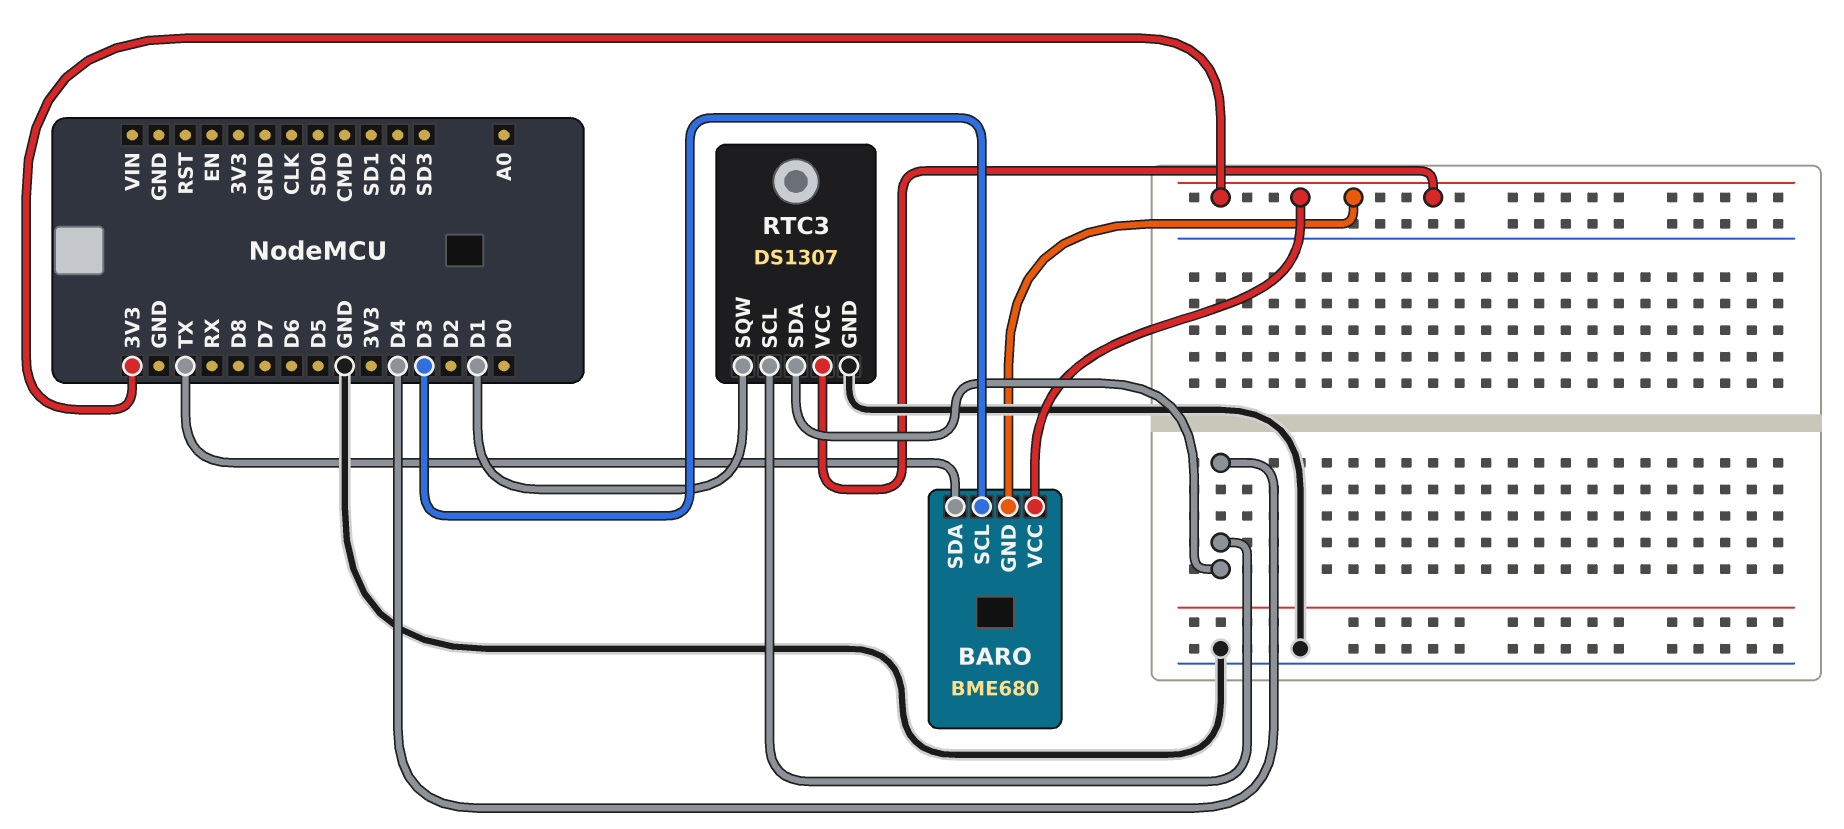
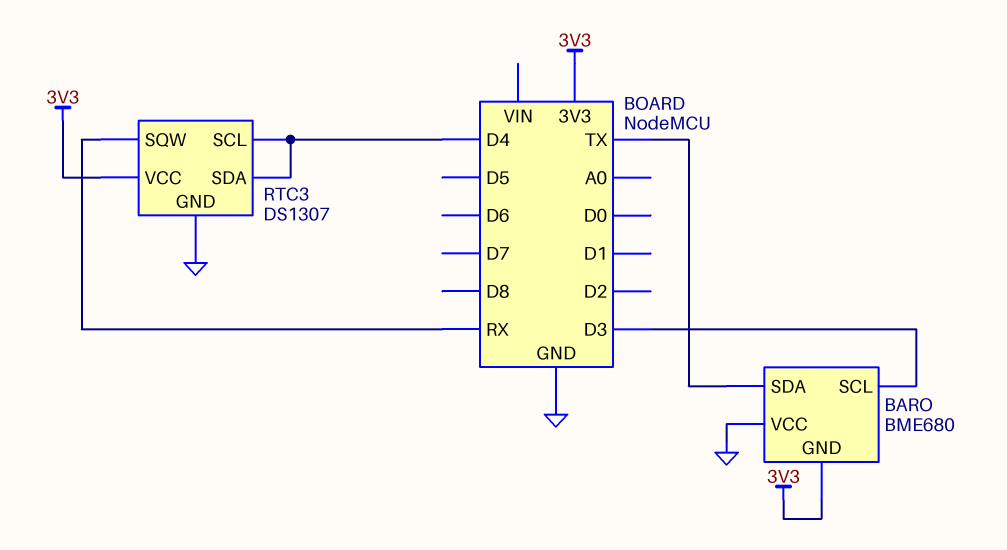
BARO pin VCC: 3V3 -> GND
RTC3 pin SQW: D1 -> RX

